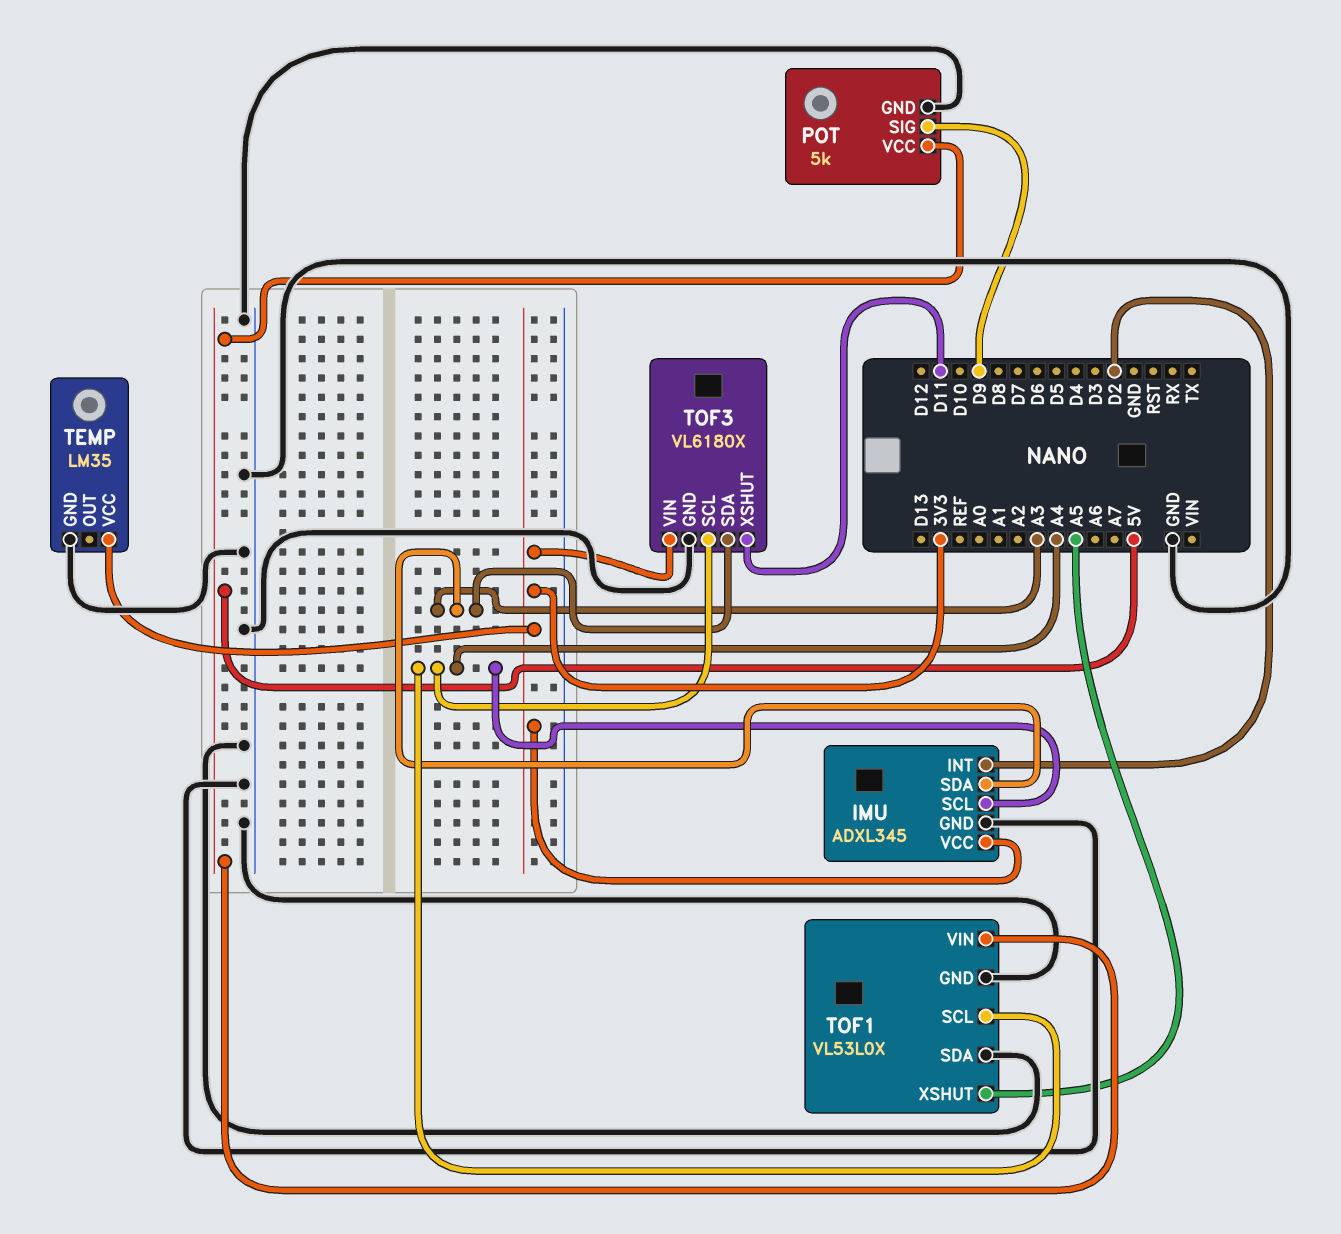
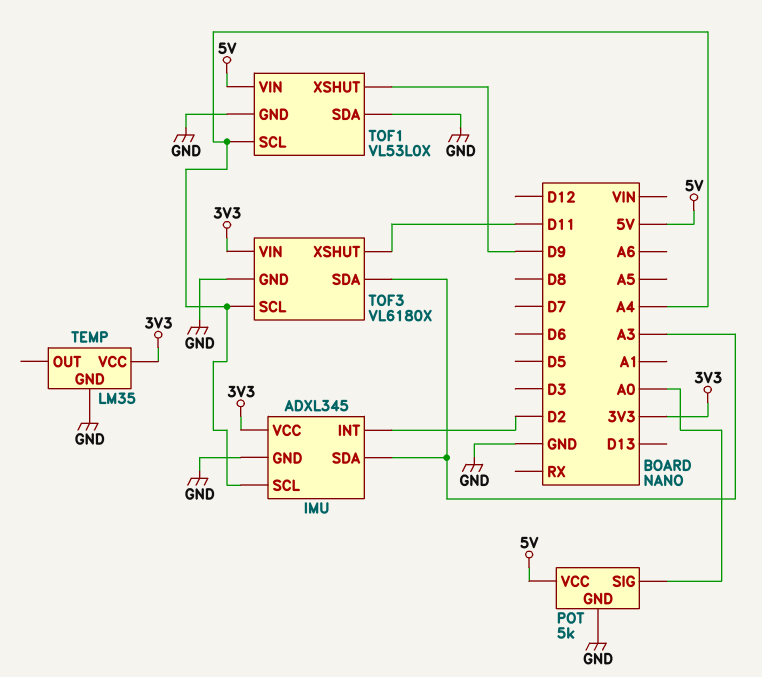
POT pin SIG: D9 -> A0
TOF1 pin XSHUT: A5 -> D9

